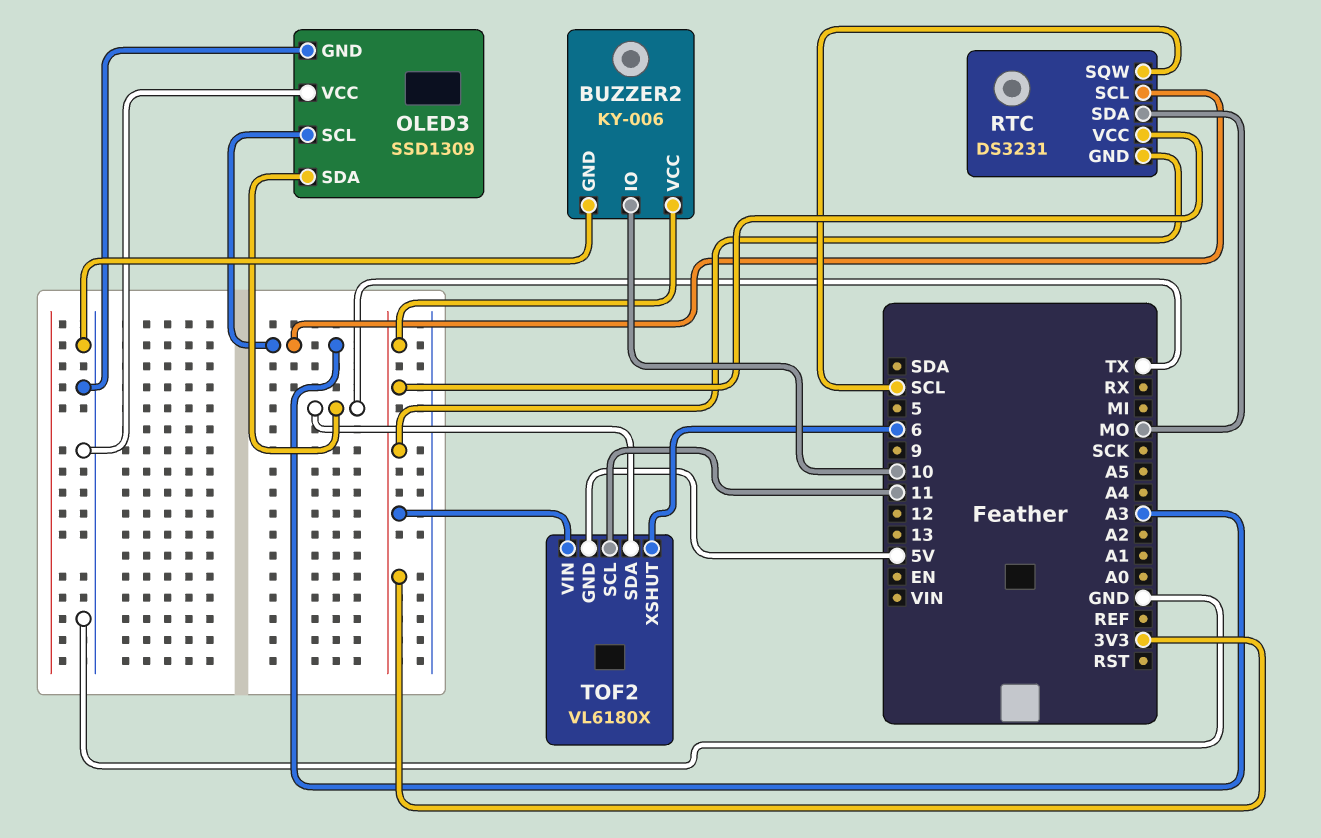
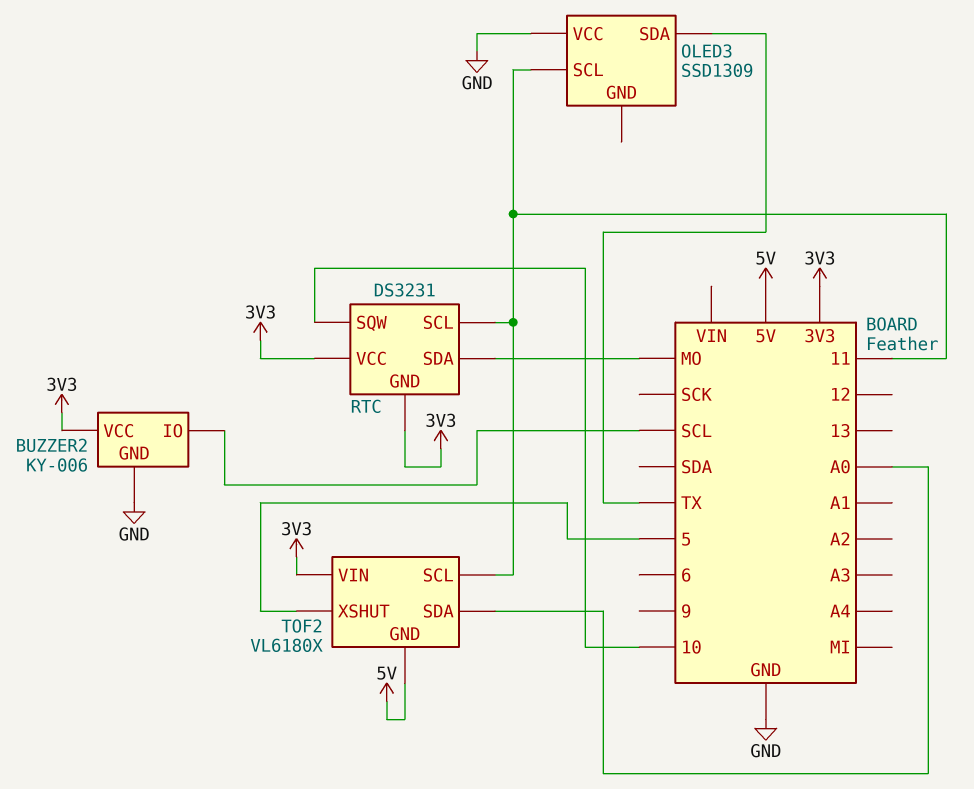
BUZZER2 pin IO: 10 -> SCL
OLED3 pin GND: GND -> none
OLED3 pin SCL: A3 -> 11
RTC pin SCL: A3 -> 11
RTC pin SQW: SCL -> 10
TOF2 pin SDA: TX -> A0
TOF2 pin XSHUT: 6 -> 5

